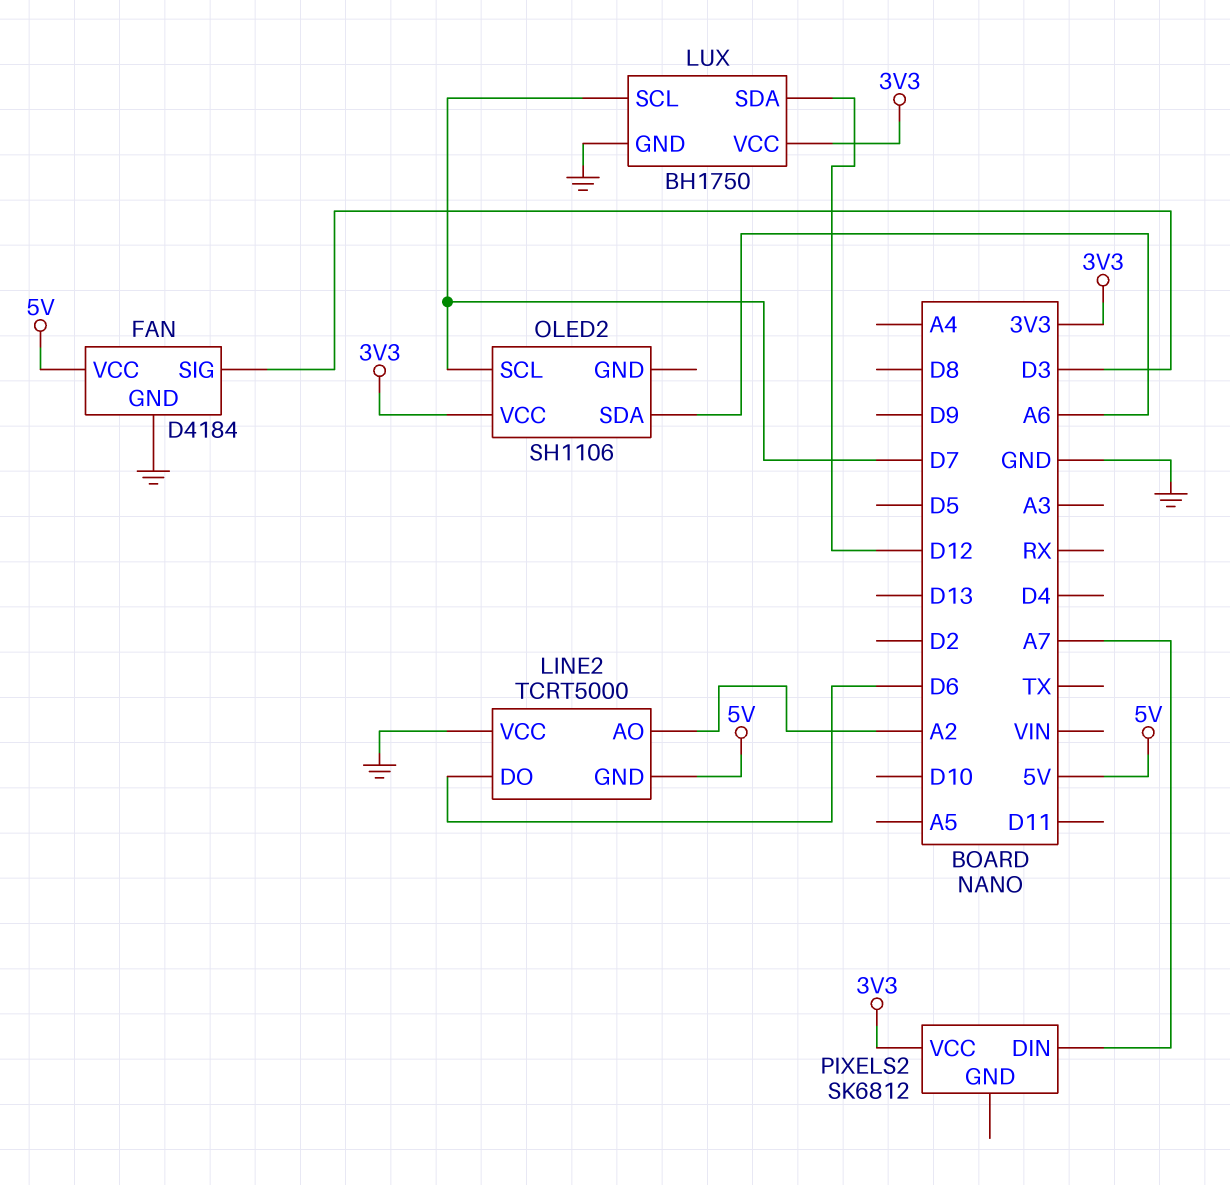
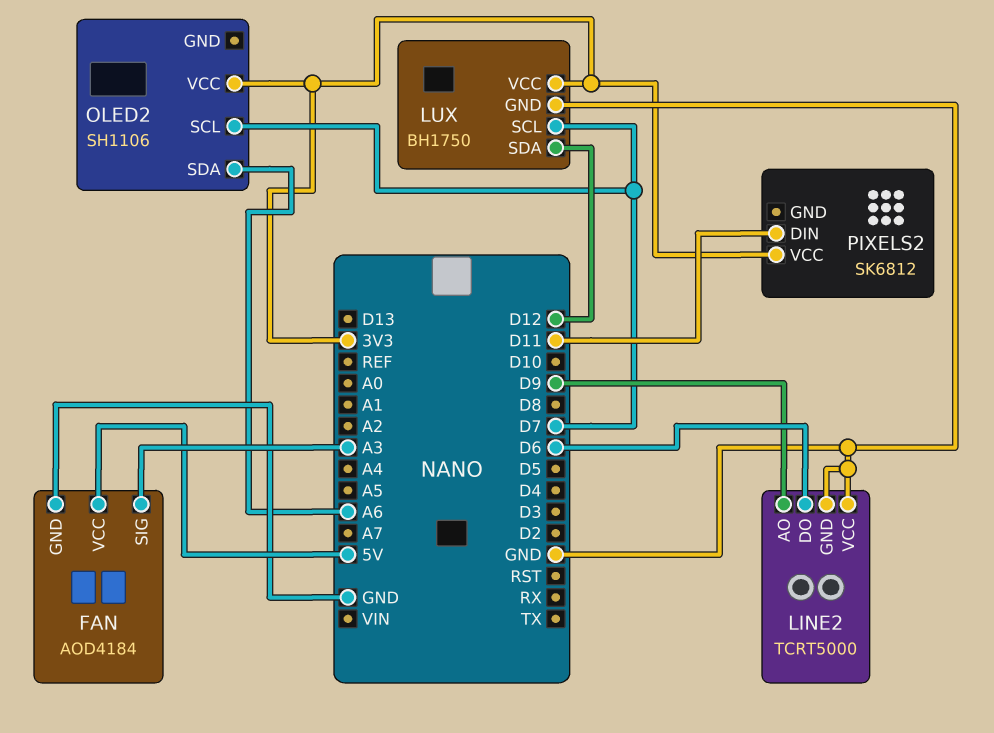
FAN: D4184 -> AOD4184
FAN pin SIG: D3 -> A3
LINE2 pin AO: A2 -> D9
LINE2 pin GND: 5V -> GND
PIXELS2 pin DIN: A7 -> D11

